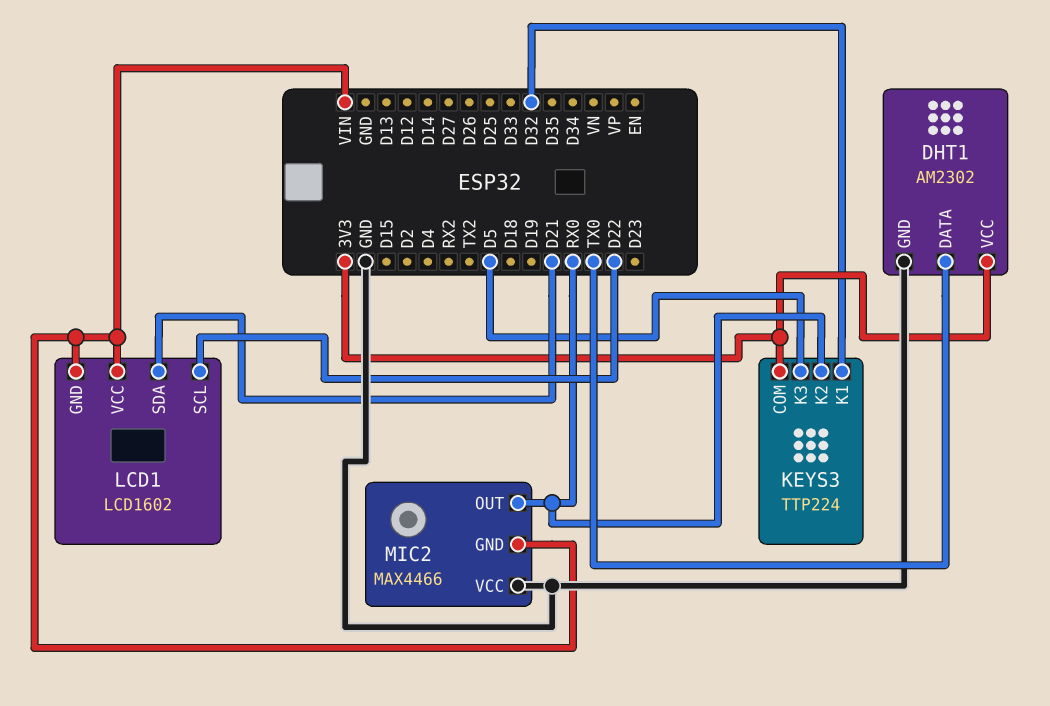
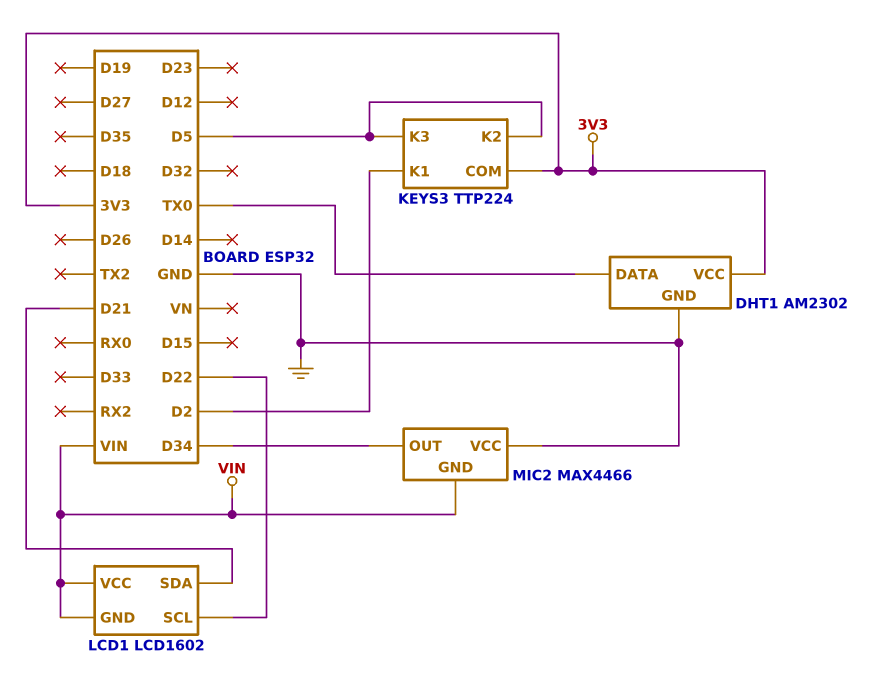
KEYS3 pin K1: D32 -> D2
KEYS3 pin K2: RX0 -> D5
MIC2 pin OUT: RX0 -> D34

